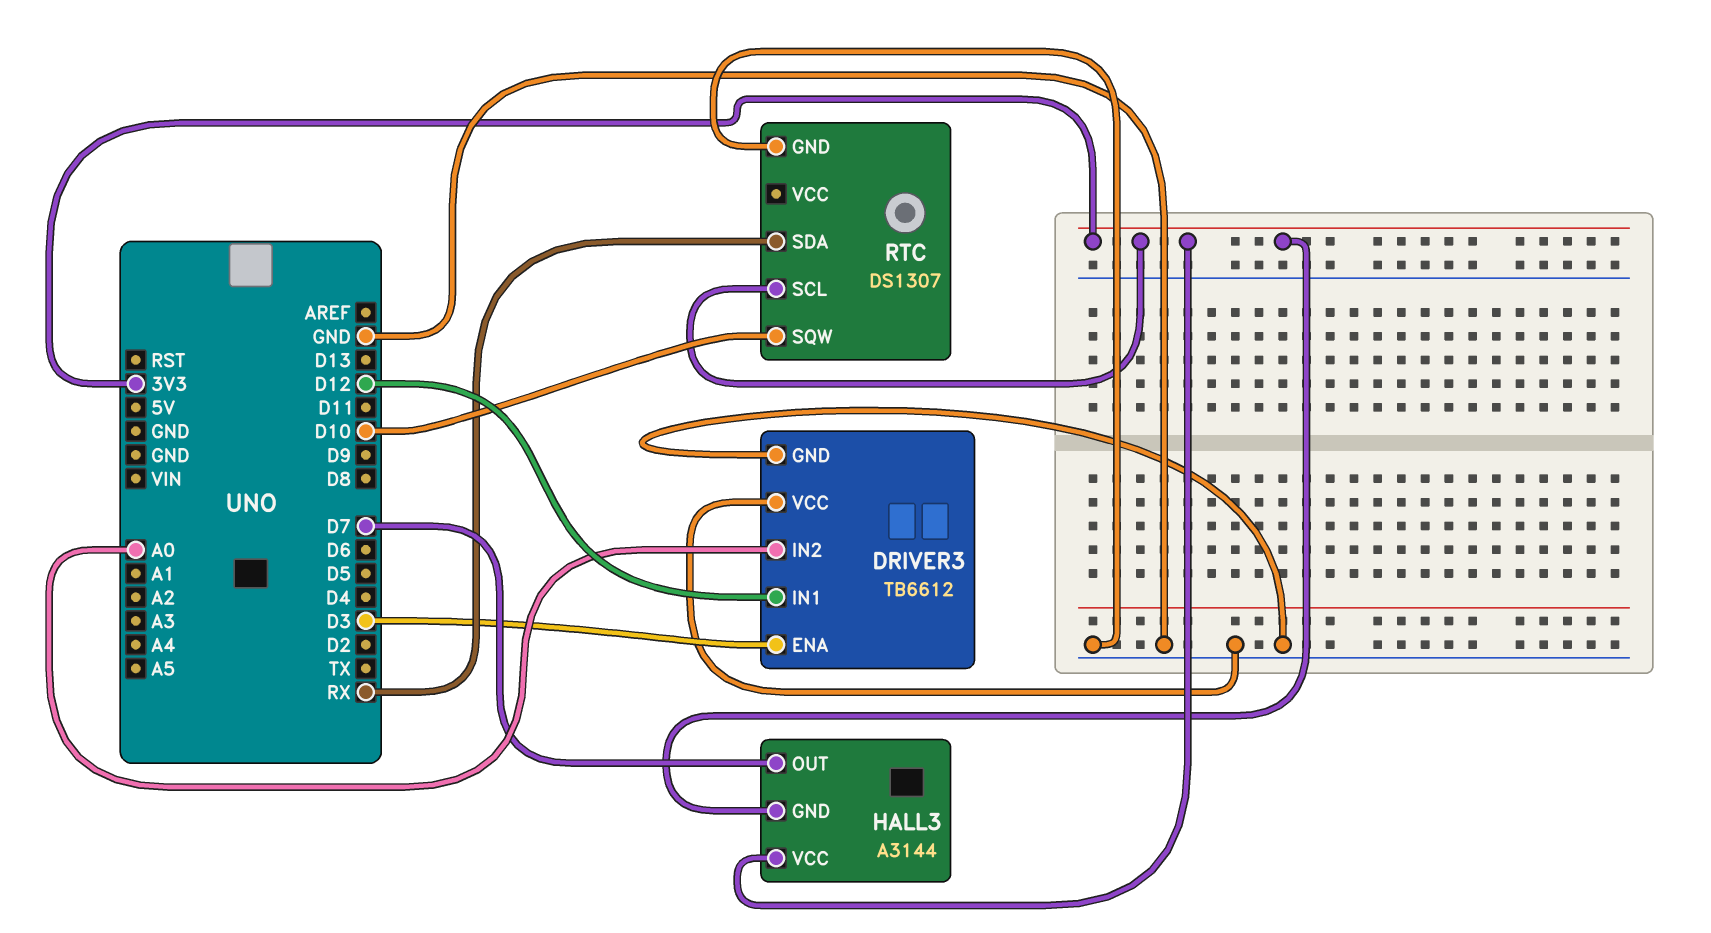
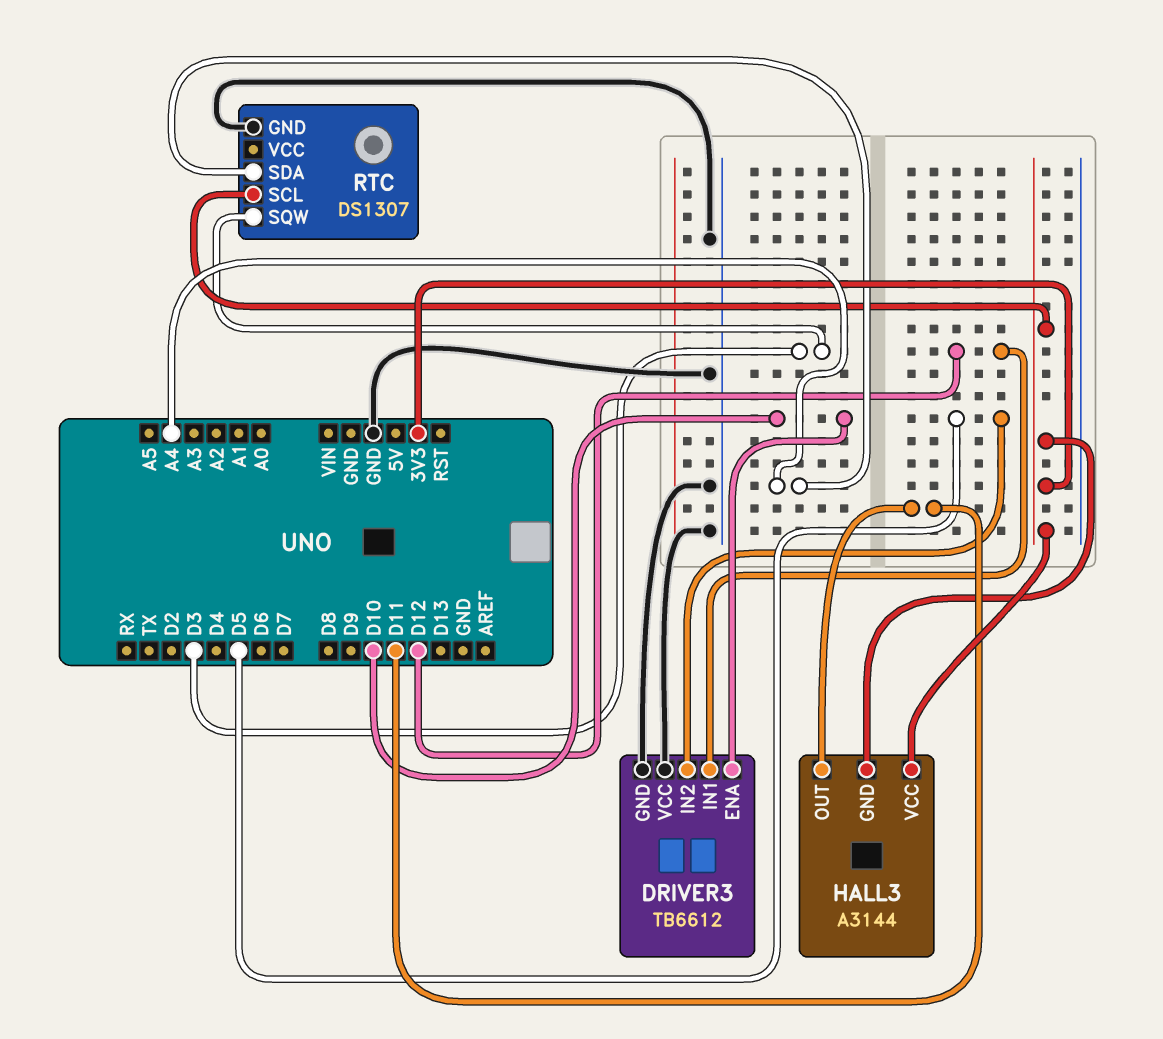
DRIVER3 pin ENA: D3 -> D10
DRIVER3 pin IN2: A0 -> D5
HALL3 pin OUT: D7 -> D11
RTC pin SDA: RX -> A4
RTC pin SQW: D10 -> D3

